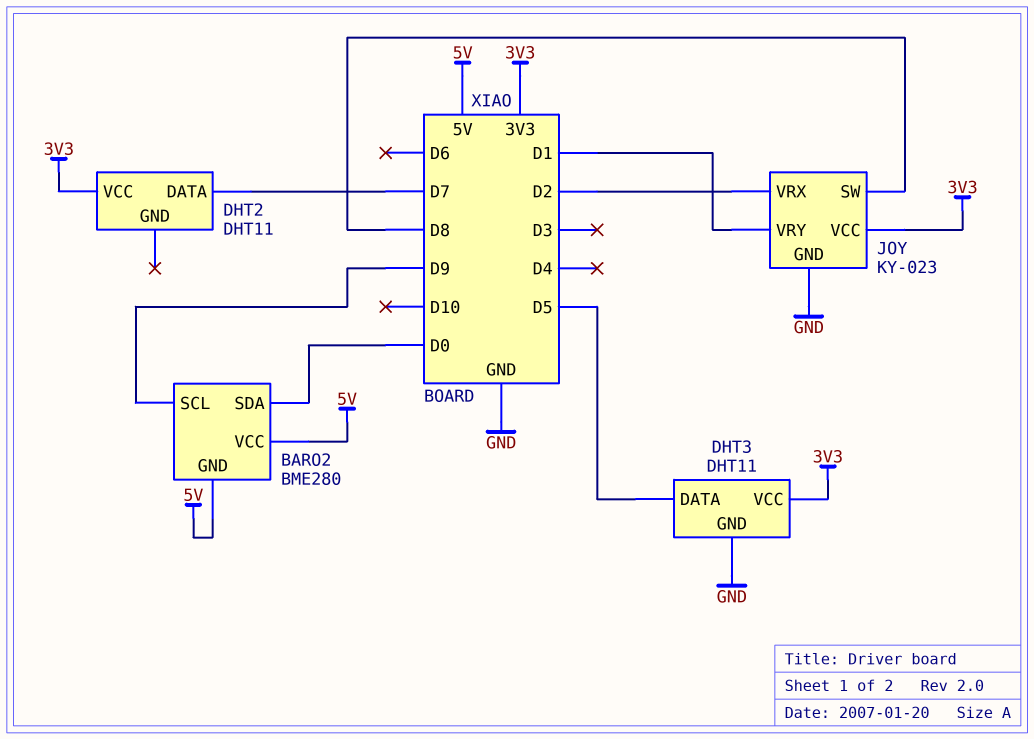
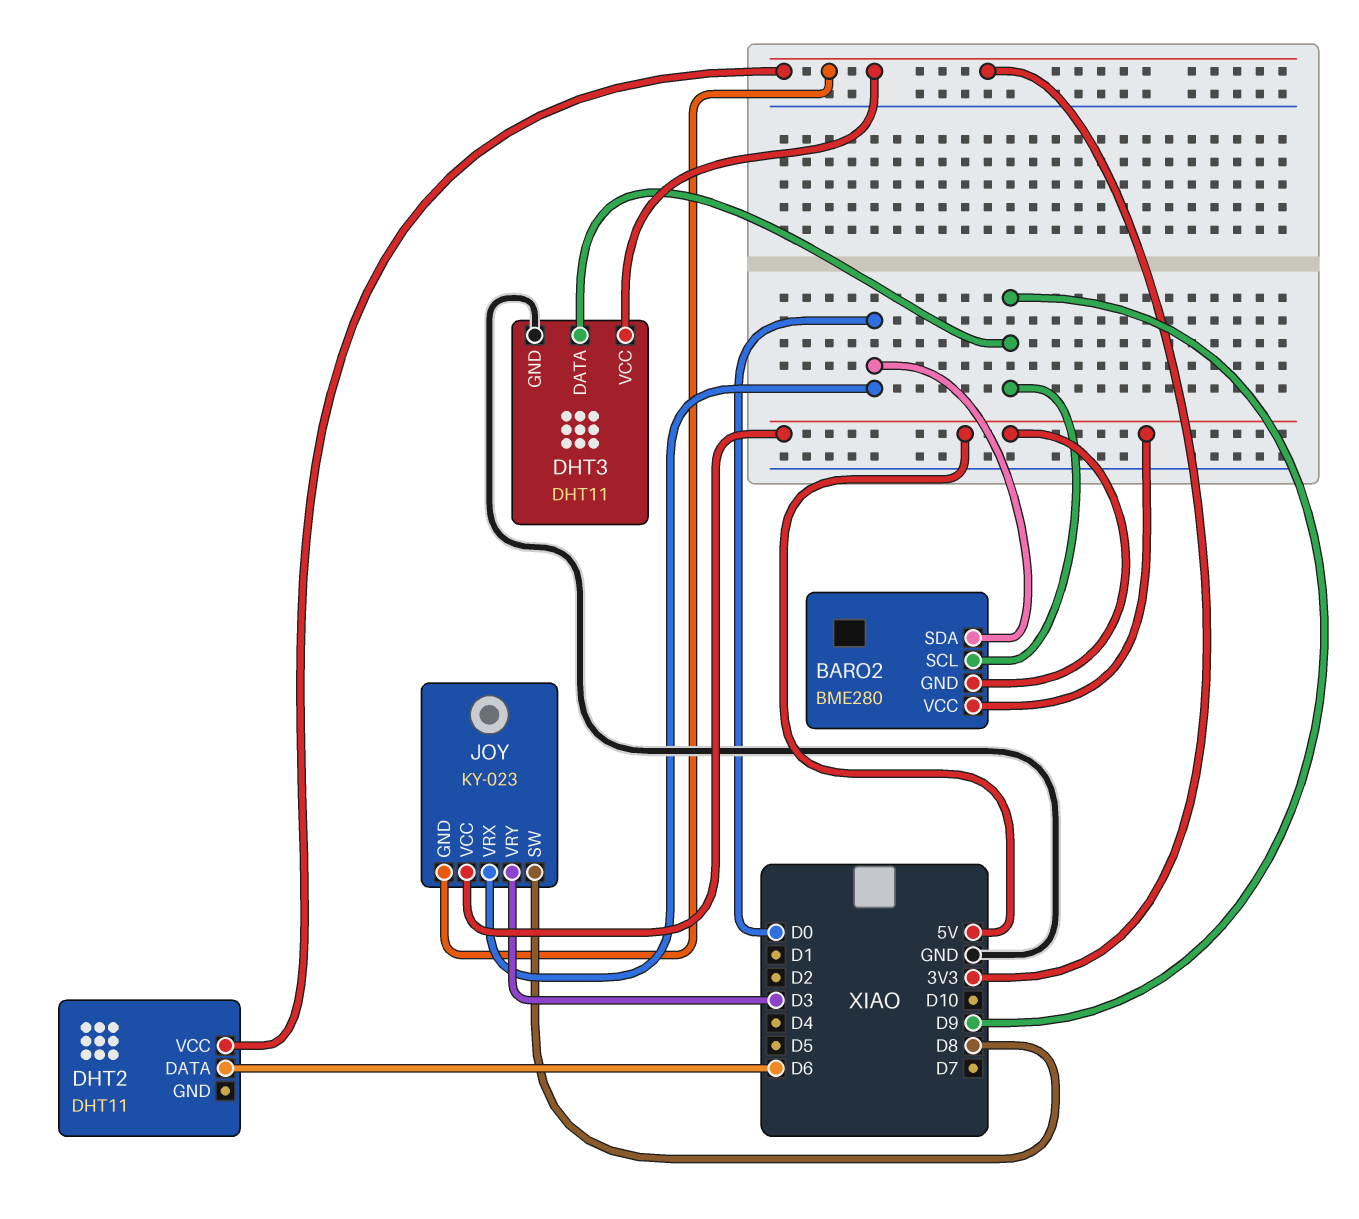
DHT2 pin DATA: D7 -> D6
DHT3 pin DATA: D5 -> D9
JOY pin GND: GND -> 3V3
JOY pin VCC: 3V3 -> 5V
JOY pin VRX: D2 -> D0
JOY pin VRY: D1 -> D3

